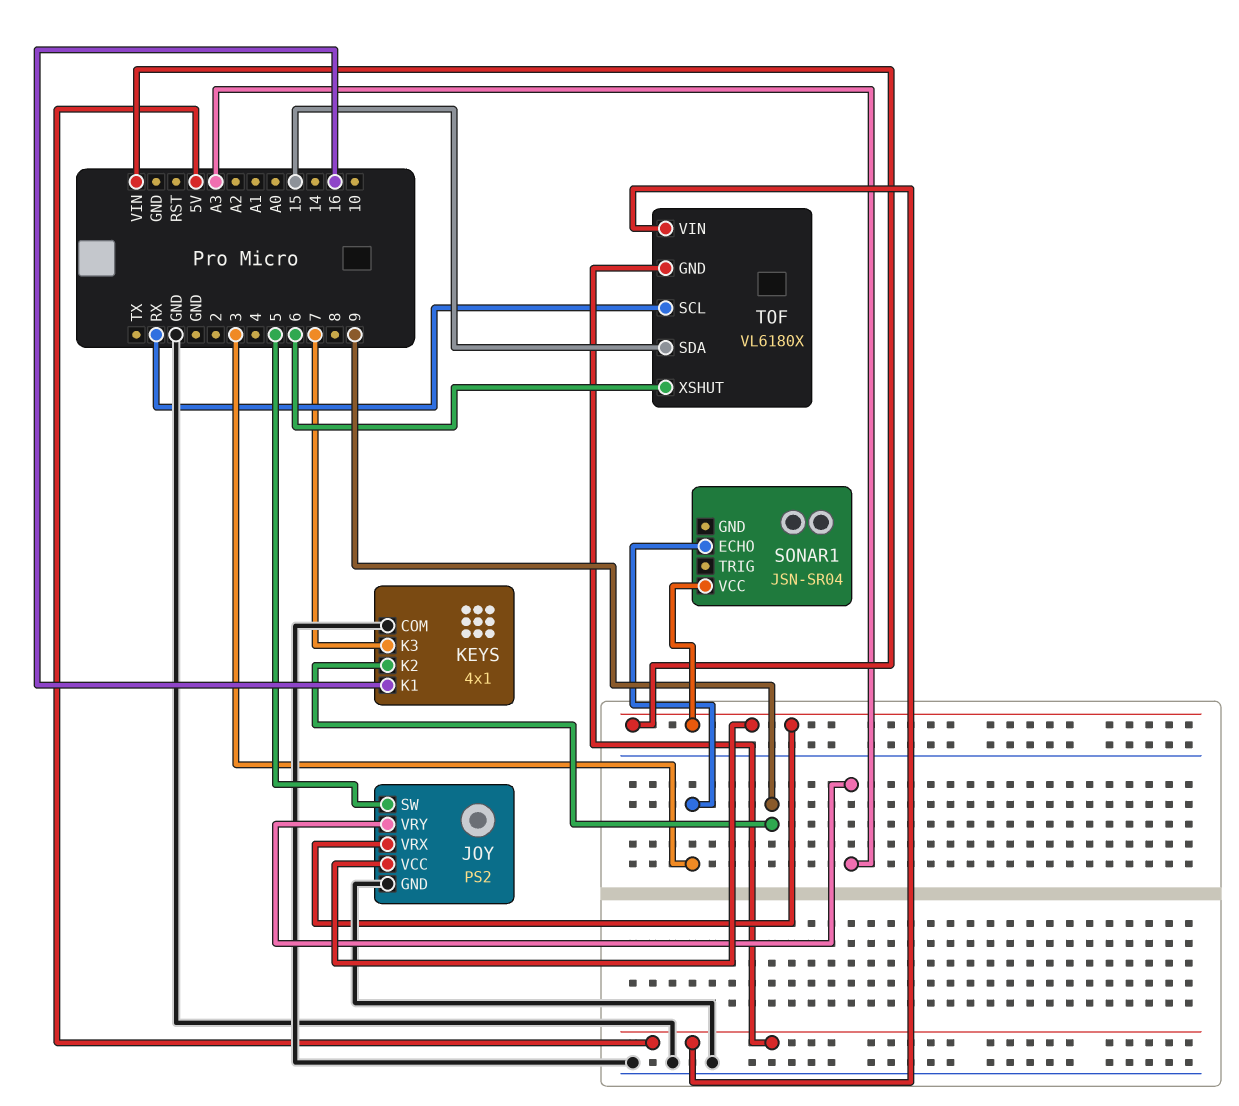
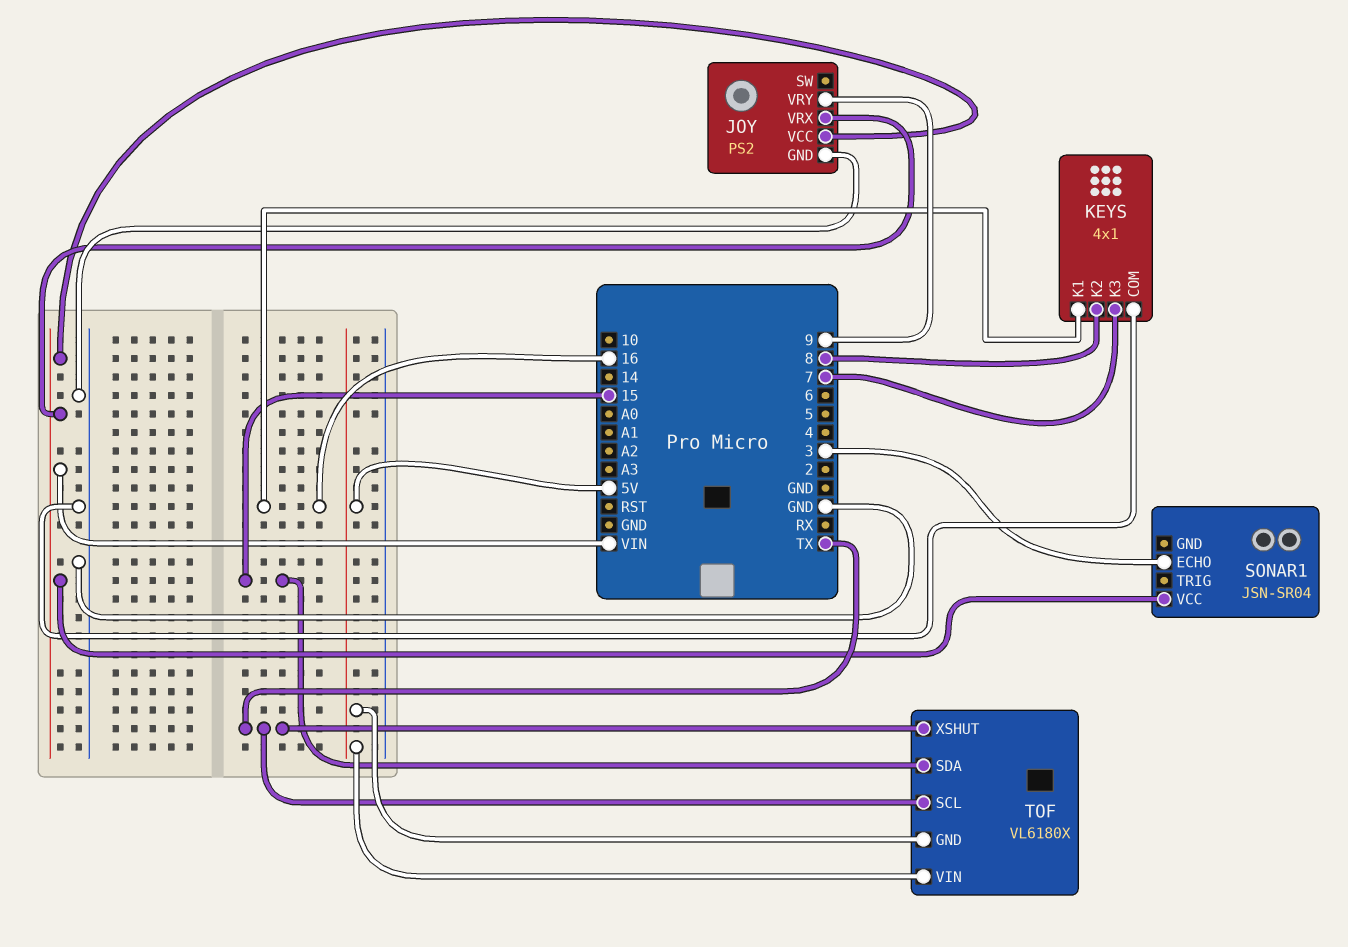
JOY pin SW: 5 -> none
JOY pin VRY: A3 -> 9
KEYS pin K2: 9 -> 8
TOF pin SCL: RX -> TX
TOF pin XSHUT: 6 -> TX

